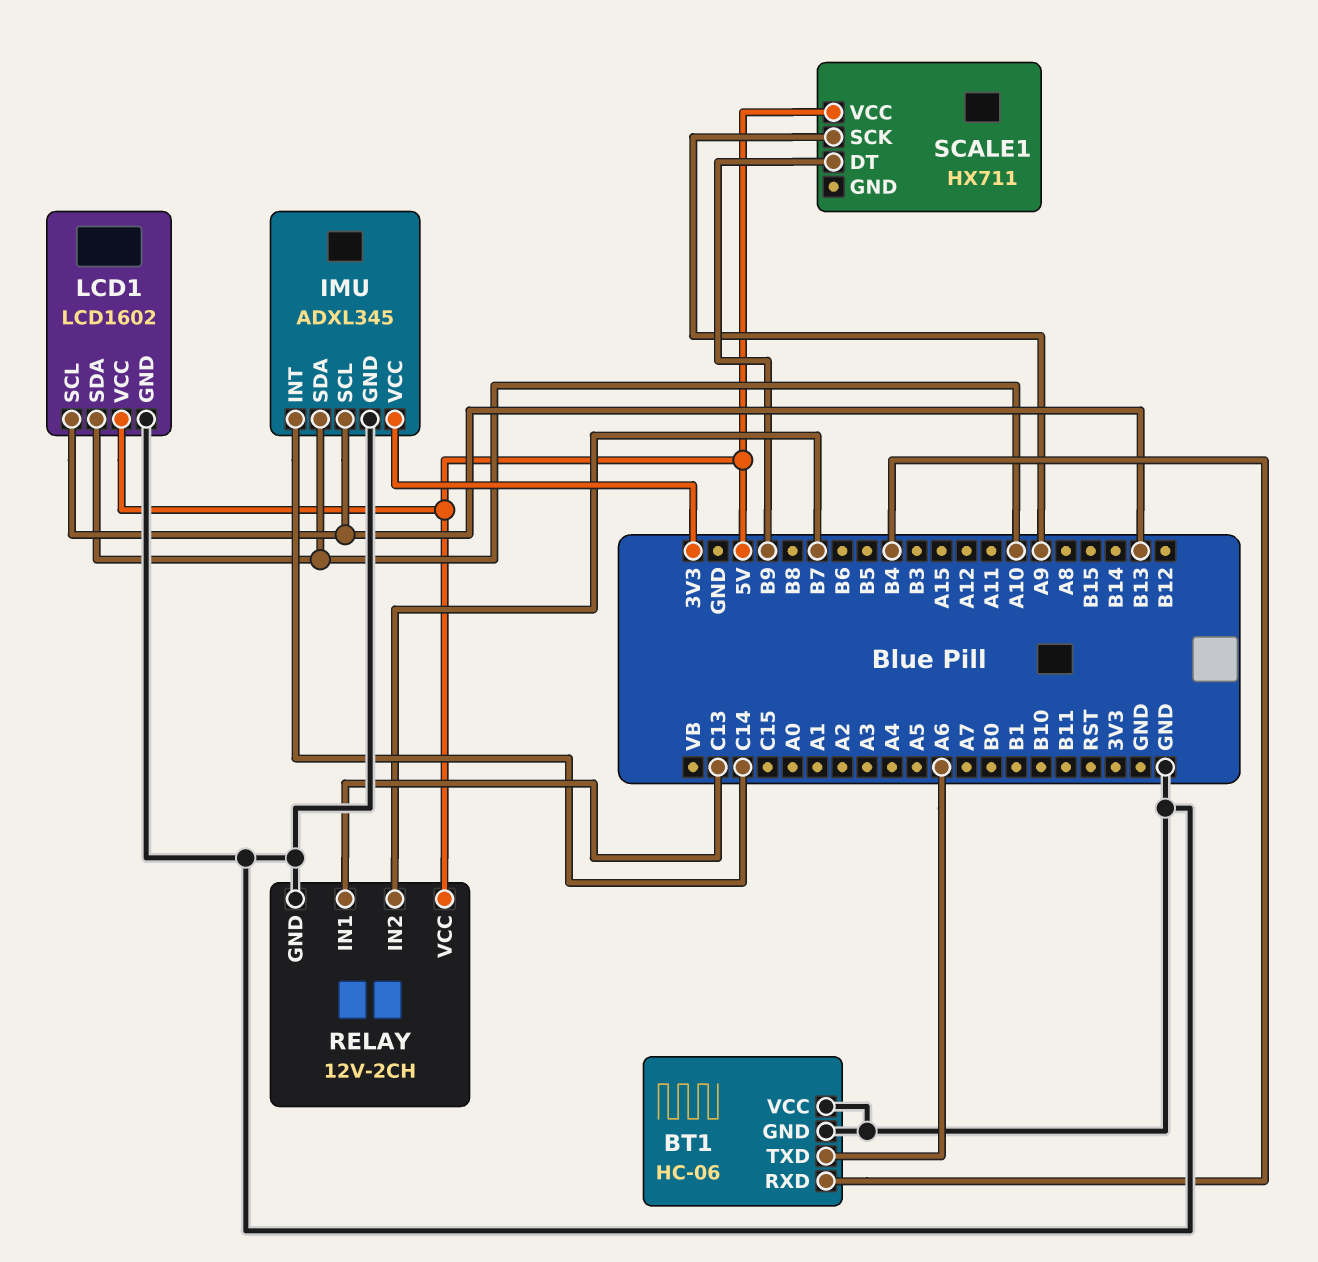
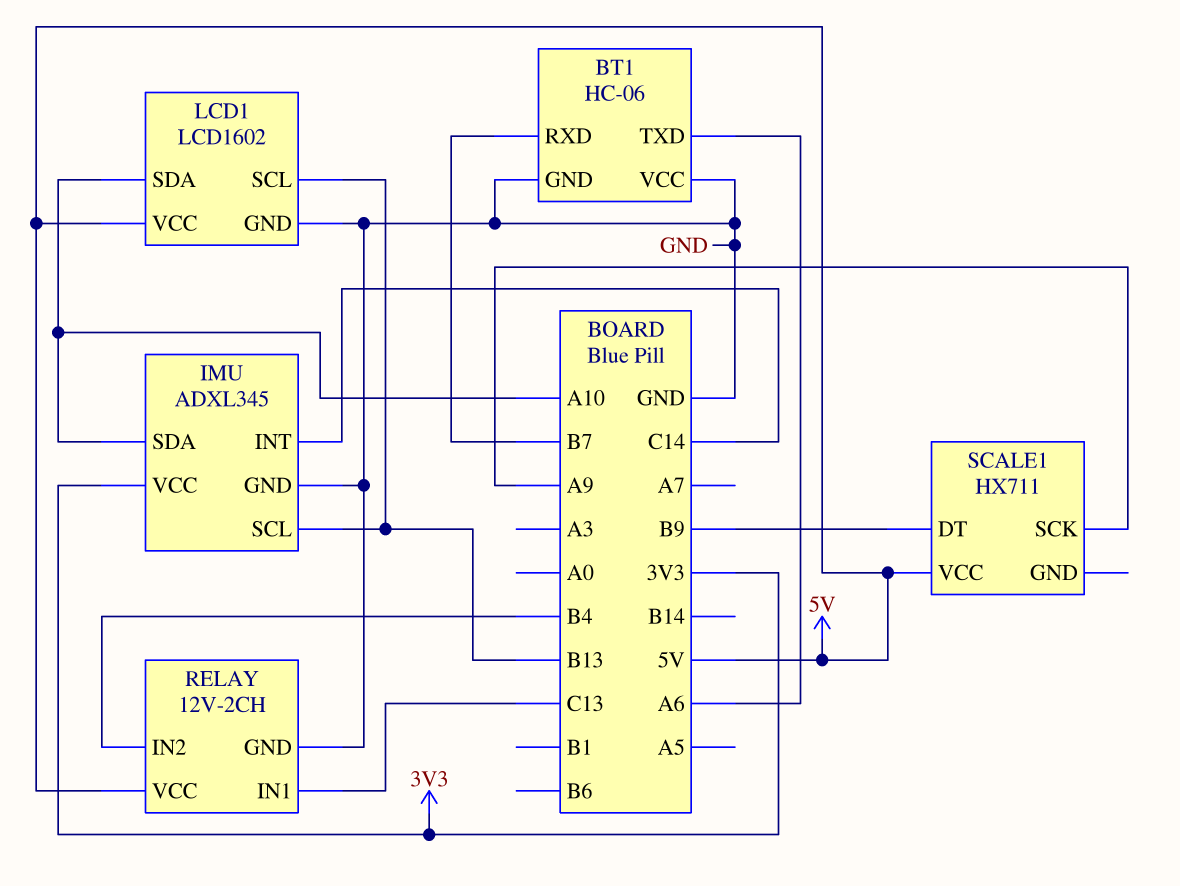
BT1 pin RXD: B4 -> B7
RELAY pin IN2: B7 -> B4

